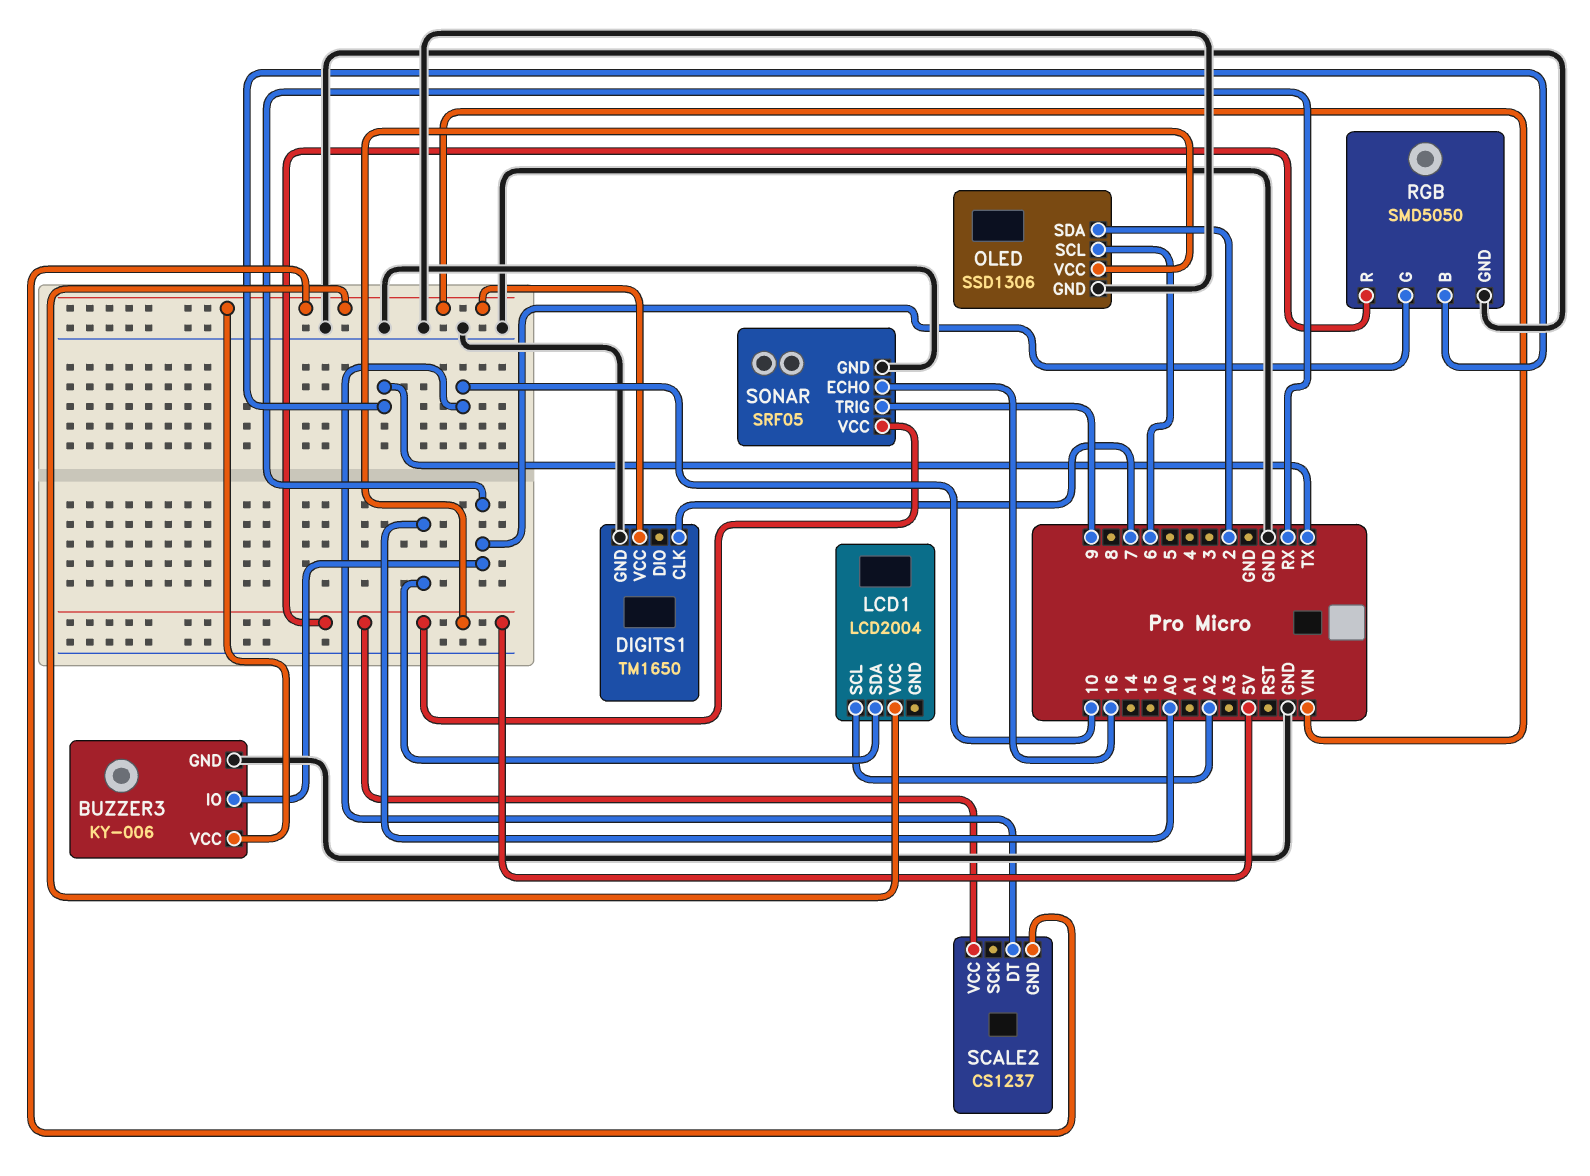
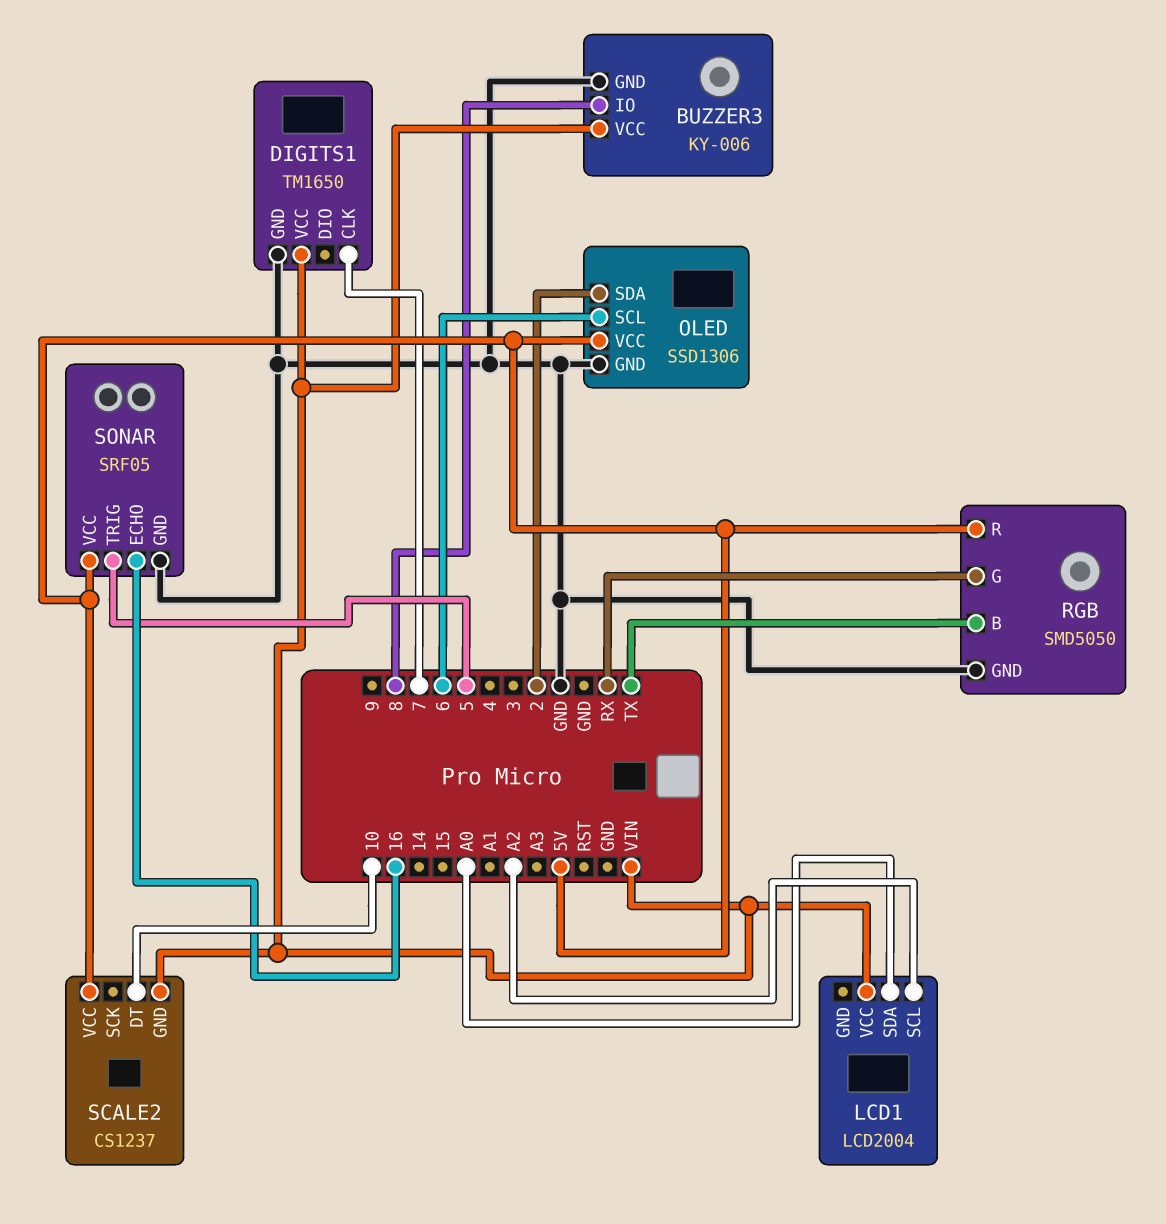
BUZZER3 pin IO: RX -> 8
SONAR pin TRIG: 9 -> 5

